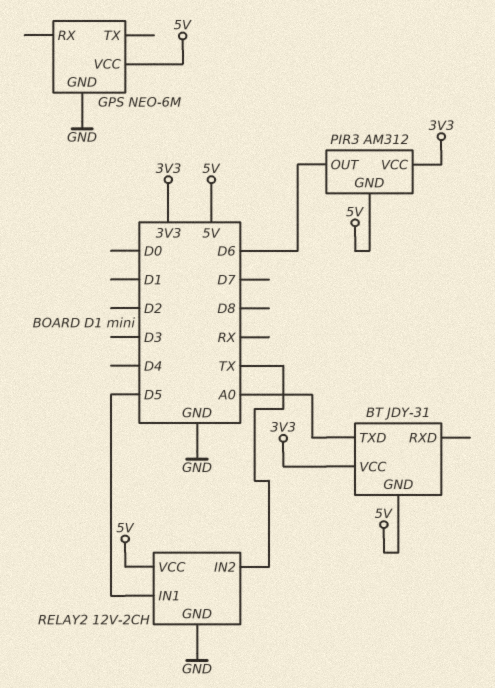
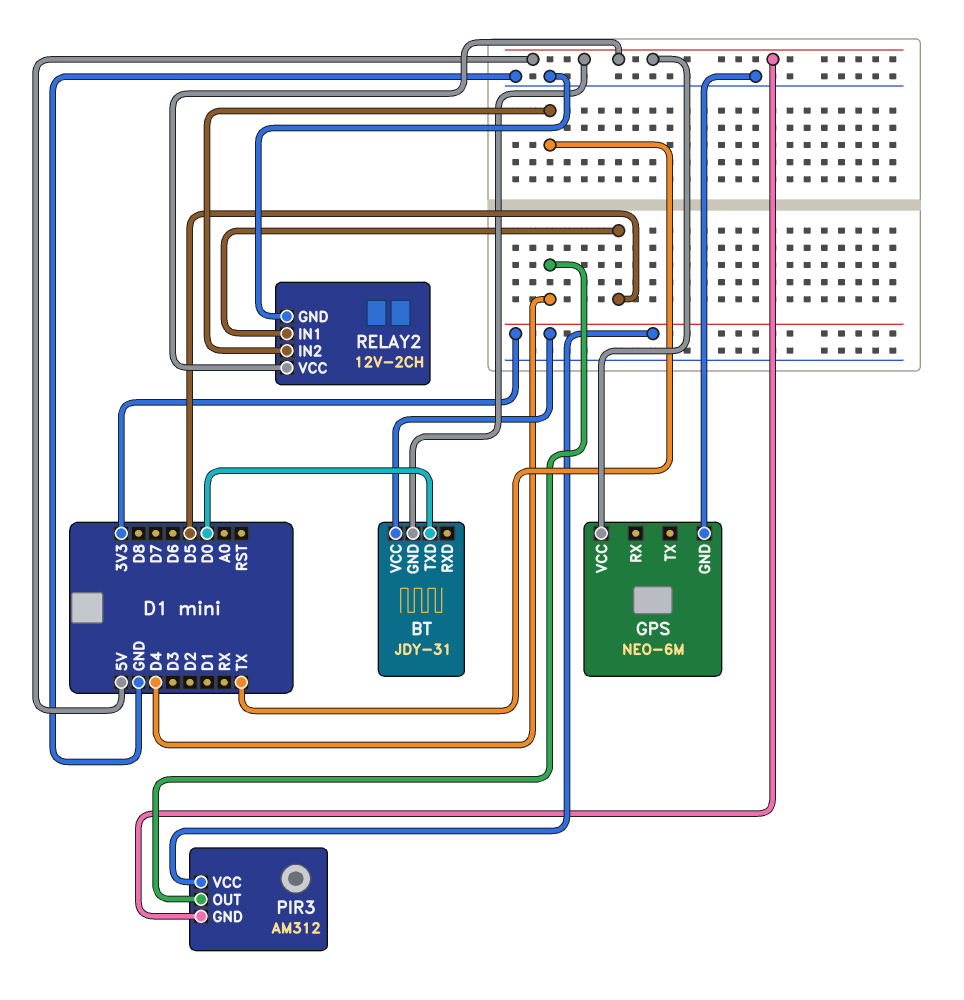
BT pin TXD: A0 -> D0
PIR3 pin OUT: D6 -> D4

